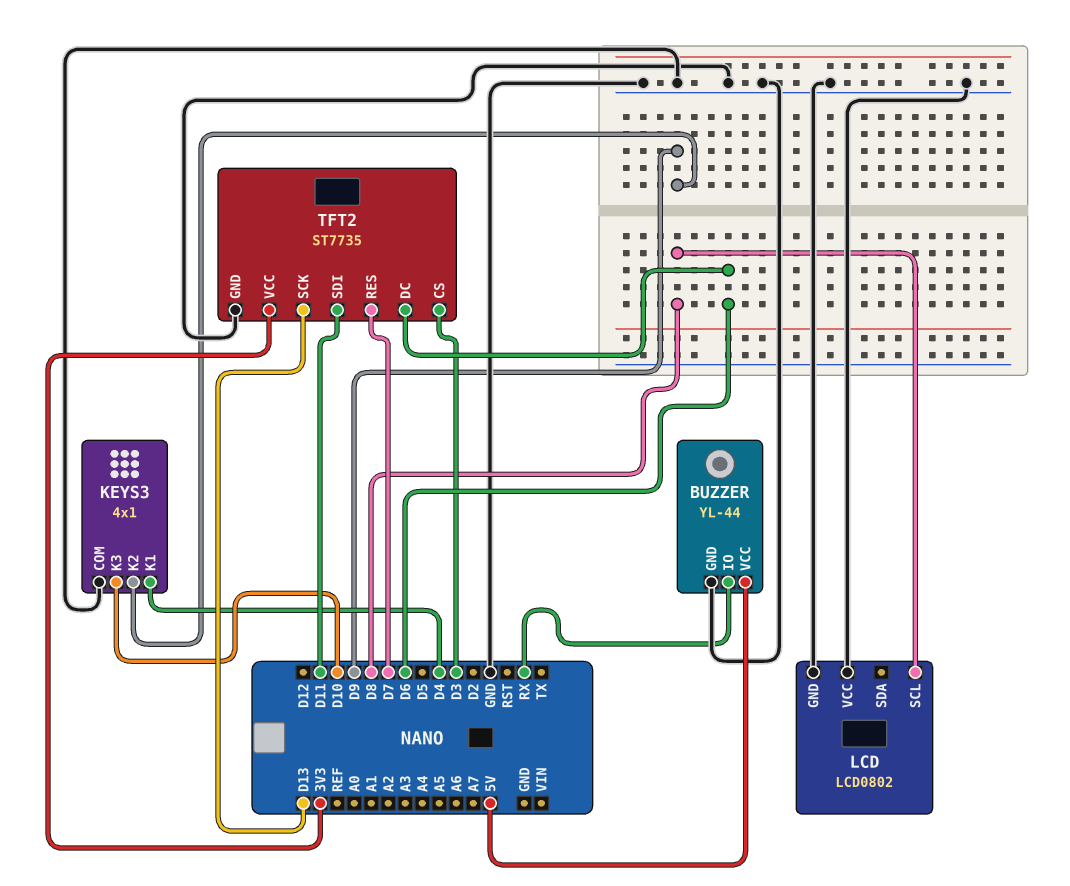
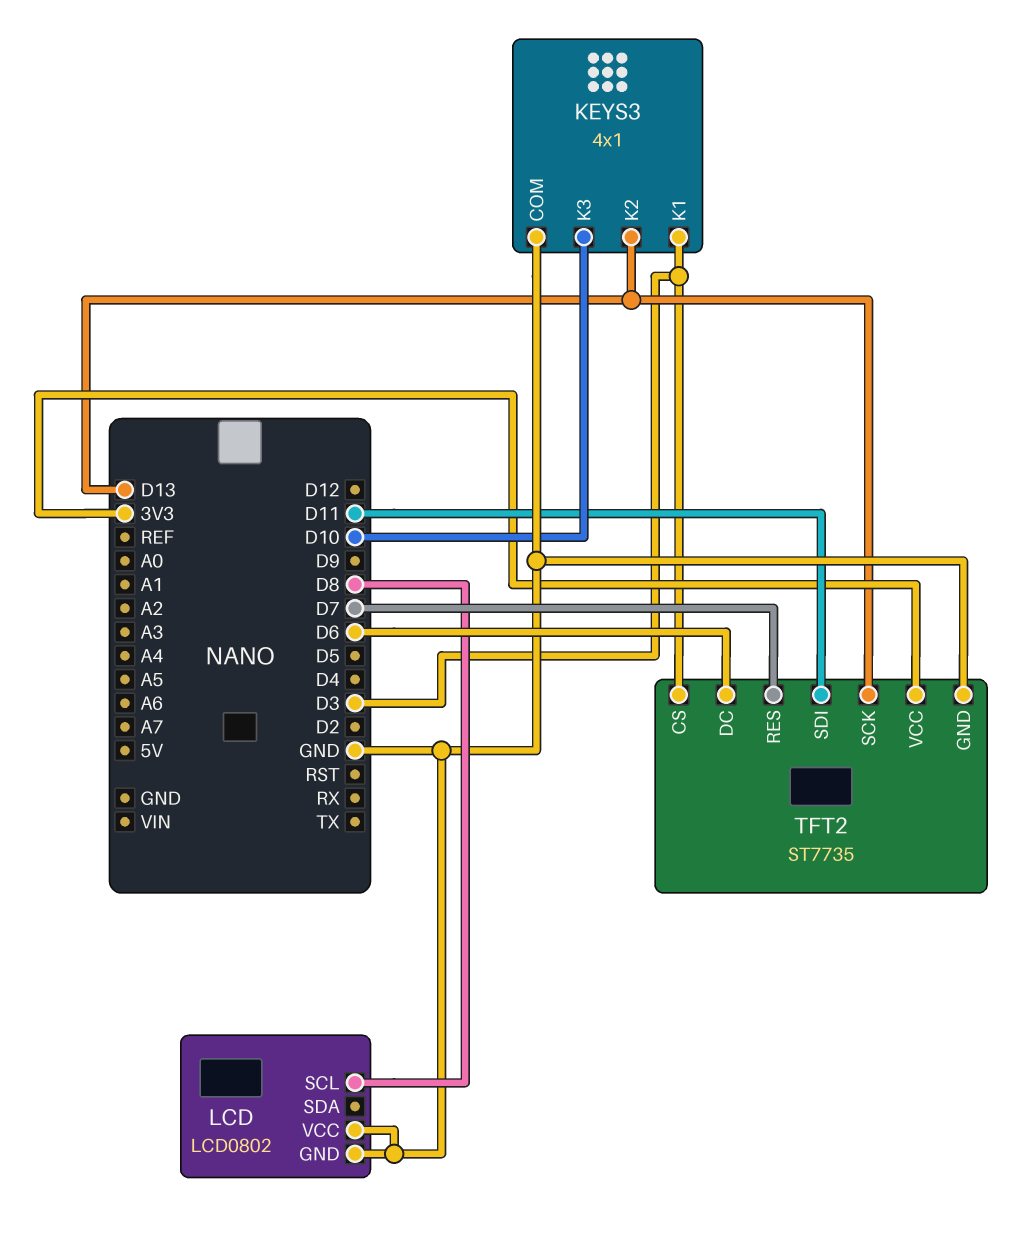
BUZZER: YL-44 -> none
BUZZER pin GND: GND -> none
BUZZER pin IO: RX -> none
BUZZER pin VCC: 5V -> none
KEYS3 pin K1: D4 -> D3
KEYS3 pin K2: D9 -> D13

